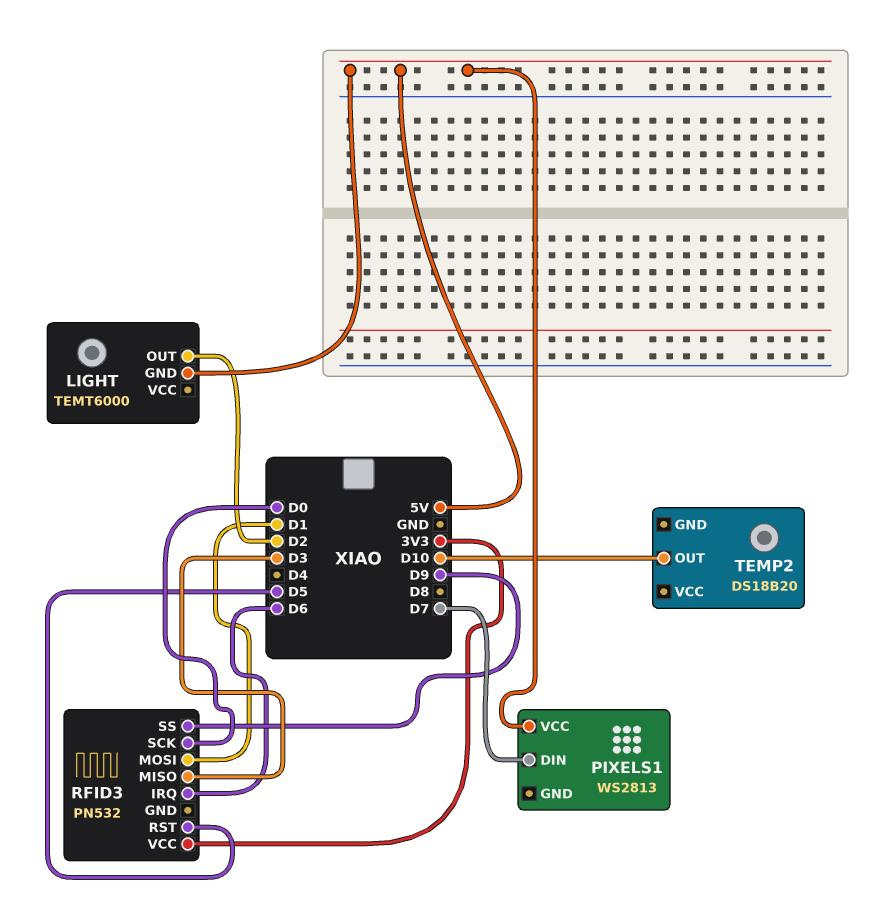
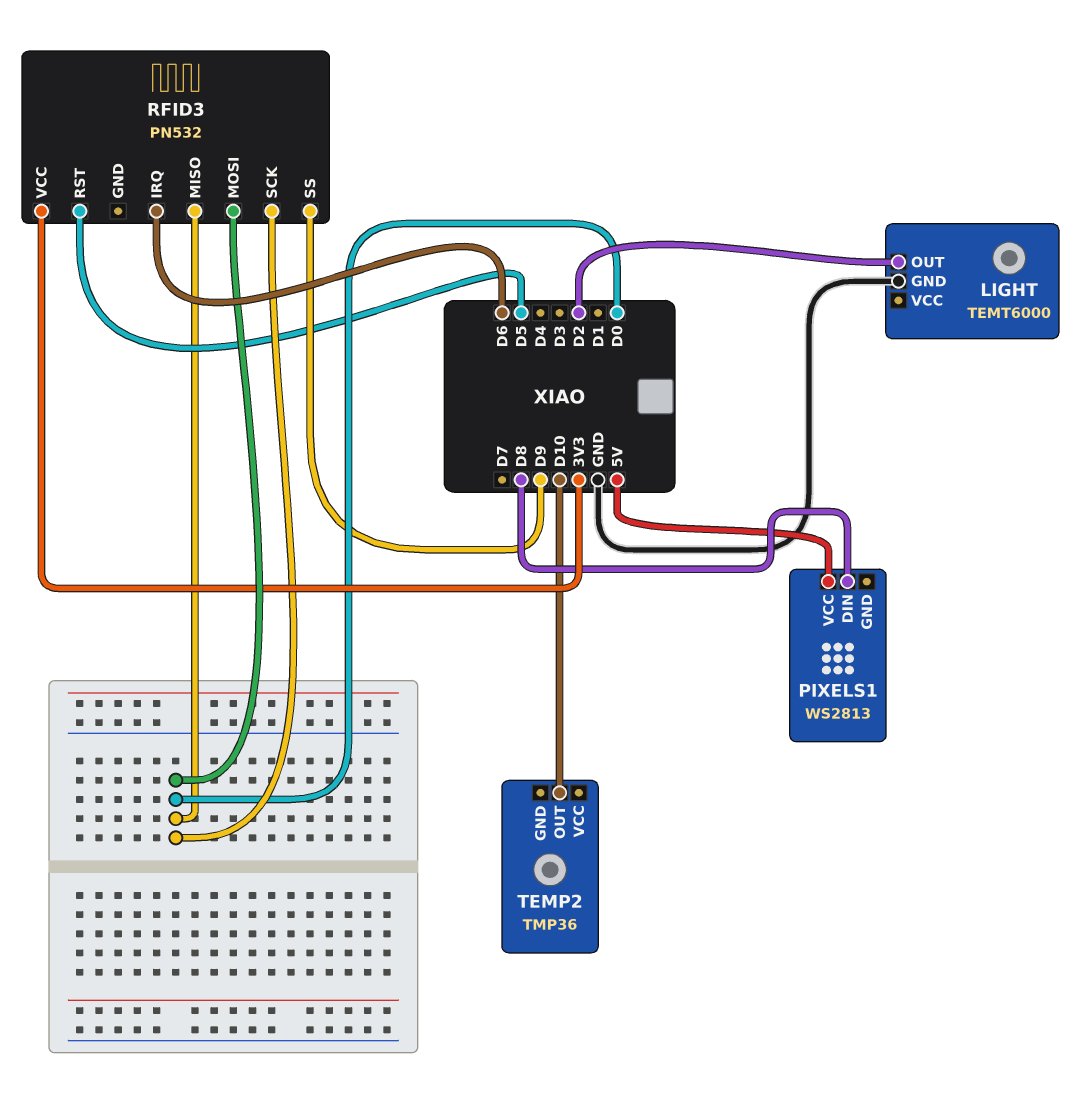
LIGHT pin GND: 5V -> GND
PIXELS1 pin DIN: D7 -> D8
RFID3 pin MISO: D3 -> D0
RFID3 pin MOSI: D1 -> D0
TEMP2: DS18B20 -> TMP36

